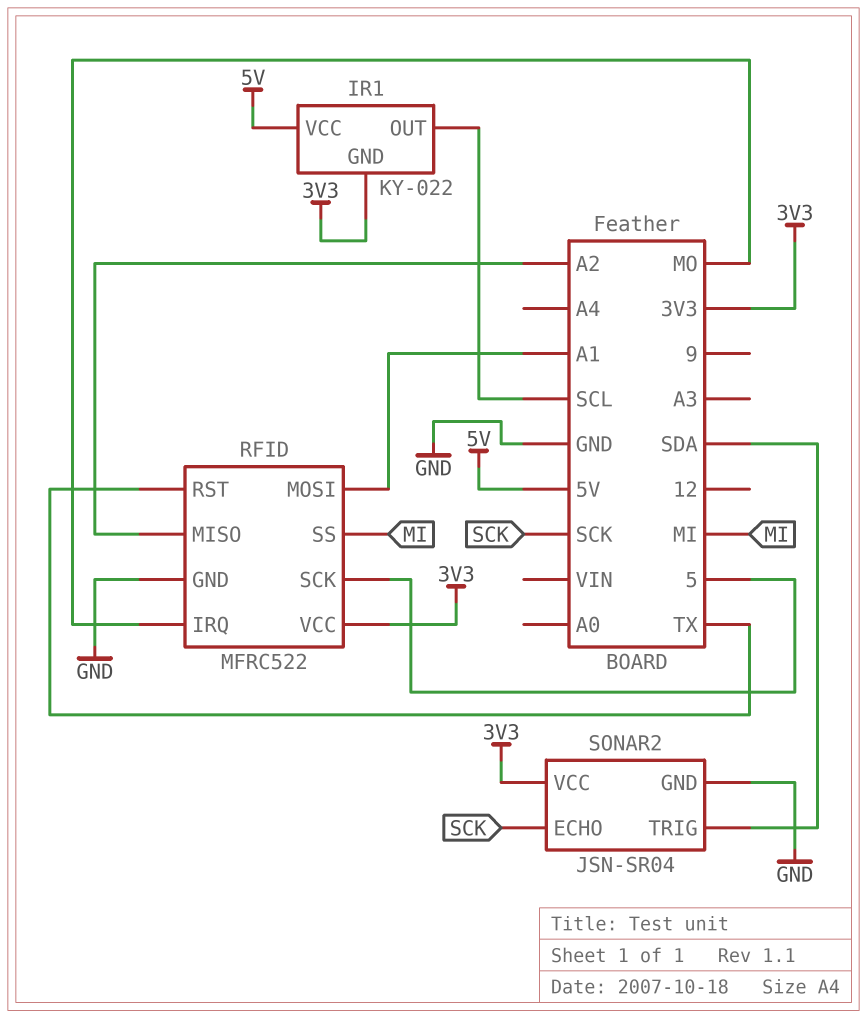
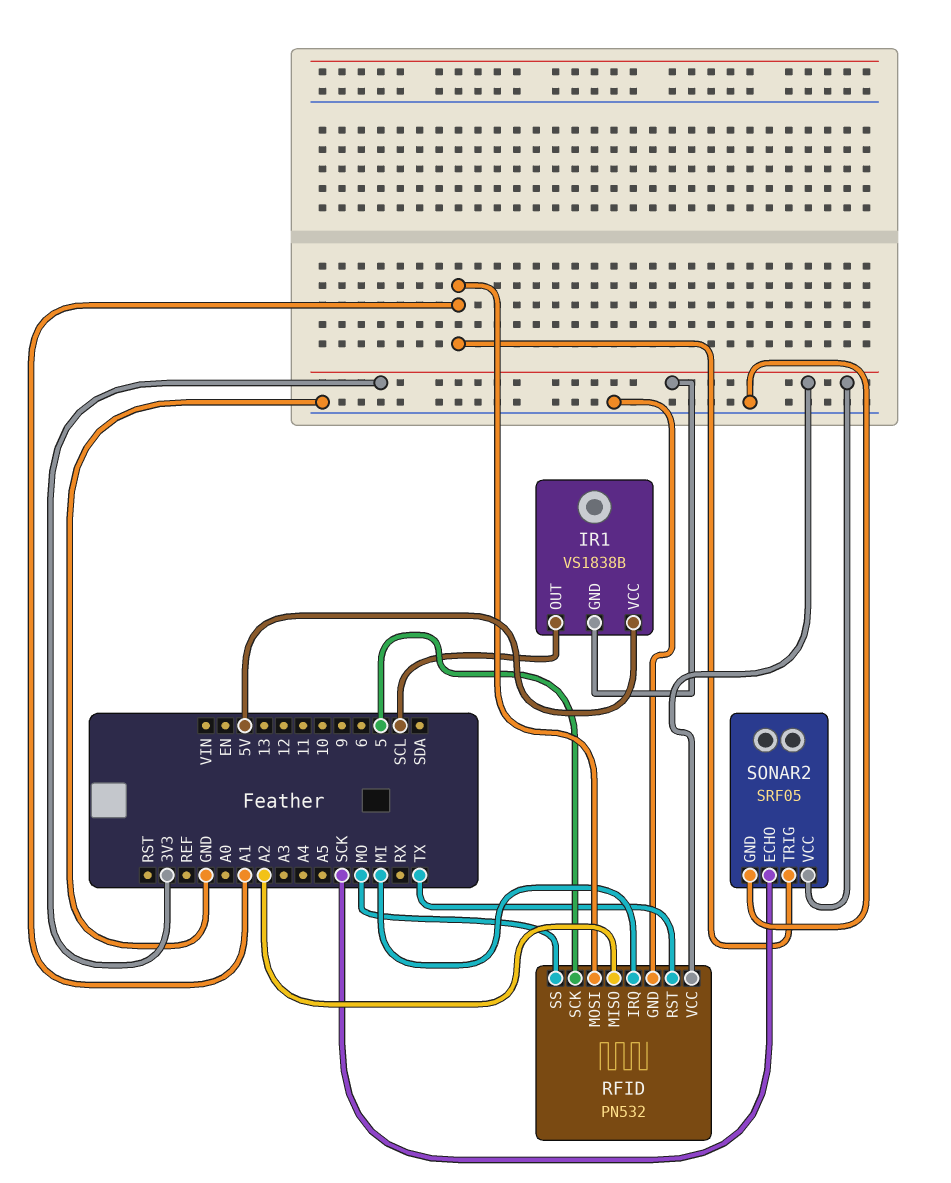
IR1: KY-022 -> VS1838B
RFID: MFRC522 -> PN532
RFID pin IRQ: MO -> MI
RFID pin SS: MI -> MO
SONAR2: JSN-SR04 -> SRF05
SONAR2 pin TRIG: SDA -> A1

